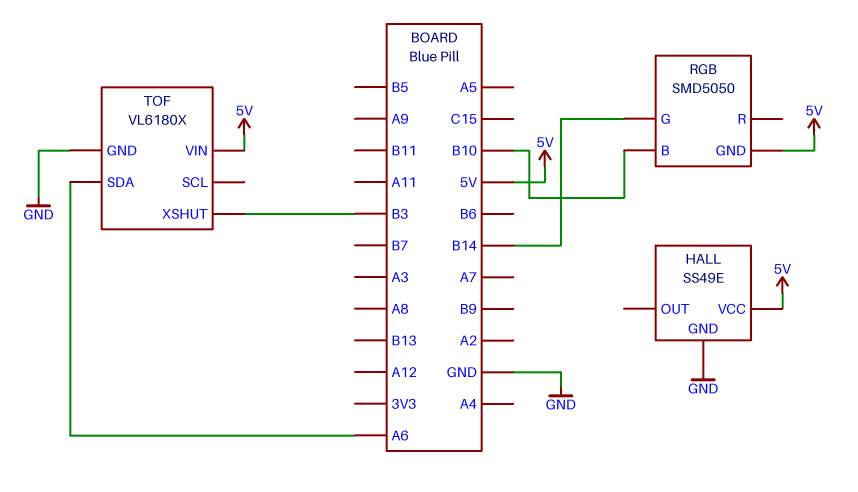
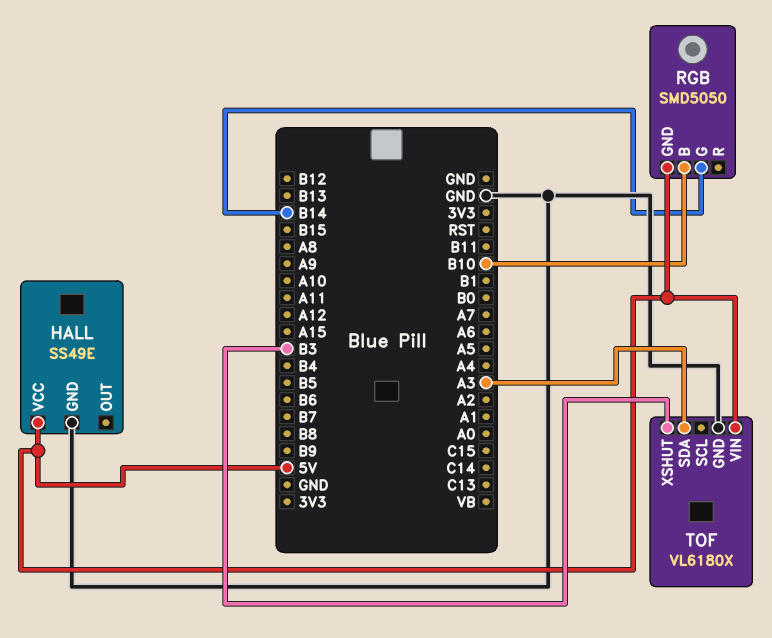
TOF pin SDA: A6 -> A3

